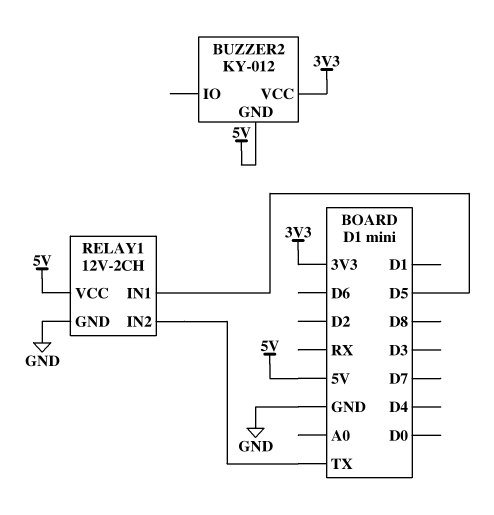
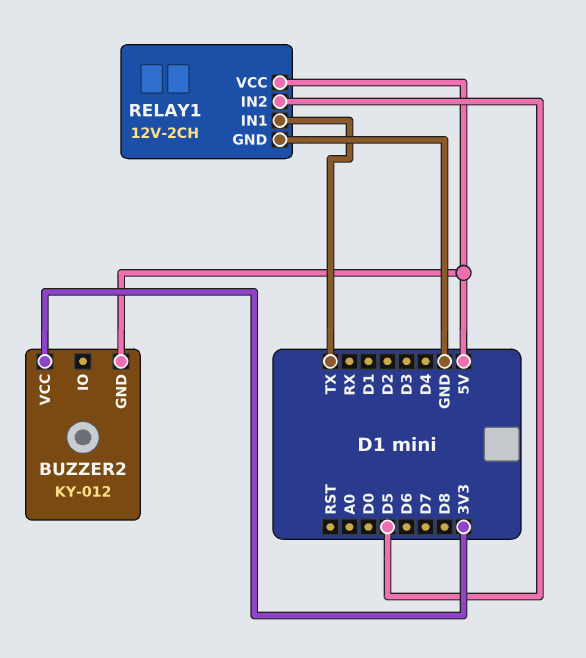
RELAY1 pin IN1: D5 -> TX
RELAY1 pin IN2: TX -> D5

